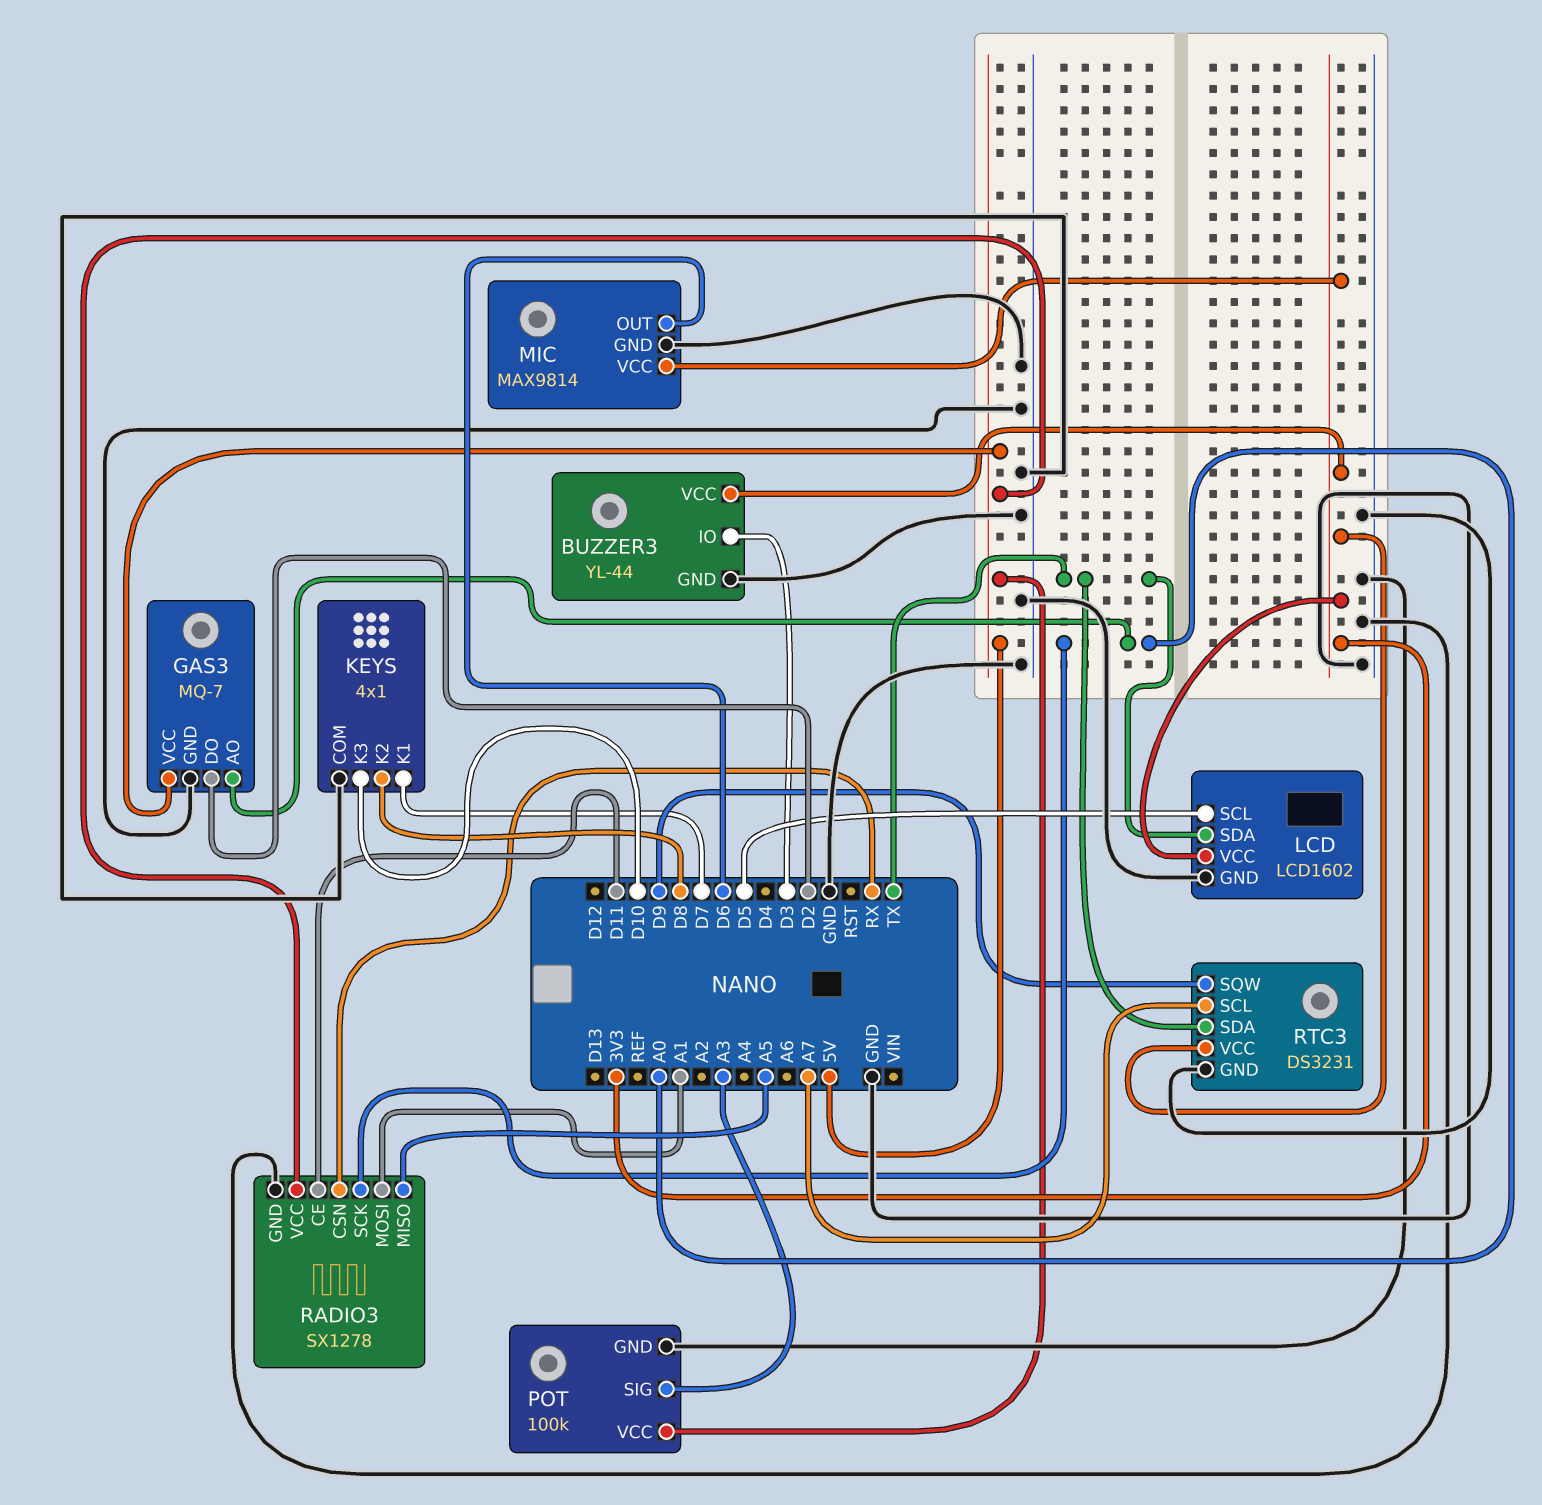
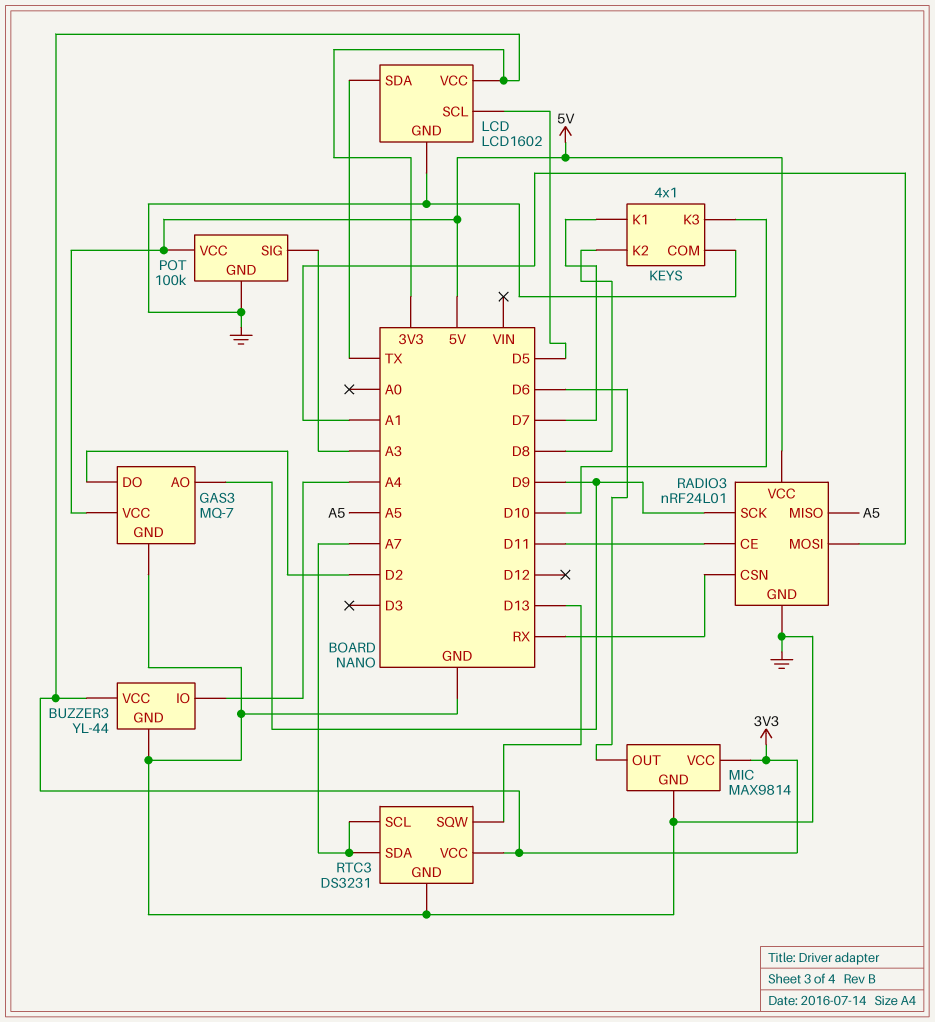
BUZZER3 pin IO: D3 -> A4
GAS3 pin AO: A0 -> D9
RADIO3: SX1278 -> nRF24L01
RADIO3 pin SCK: A0 -> D9
RTC3 pin SDA: TX -> A7
RTC3 pin SQW: D9 -> D13

